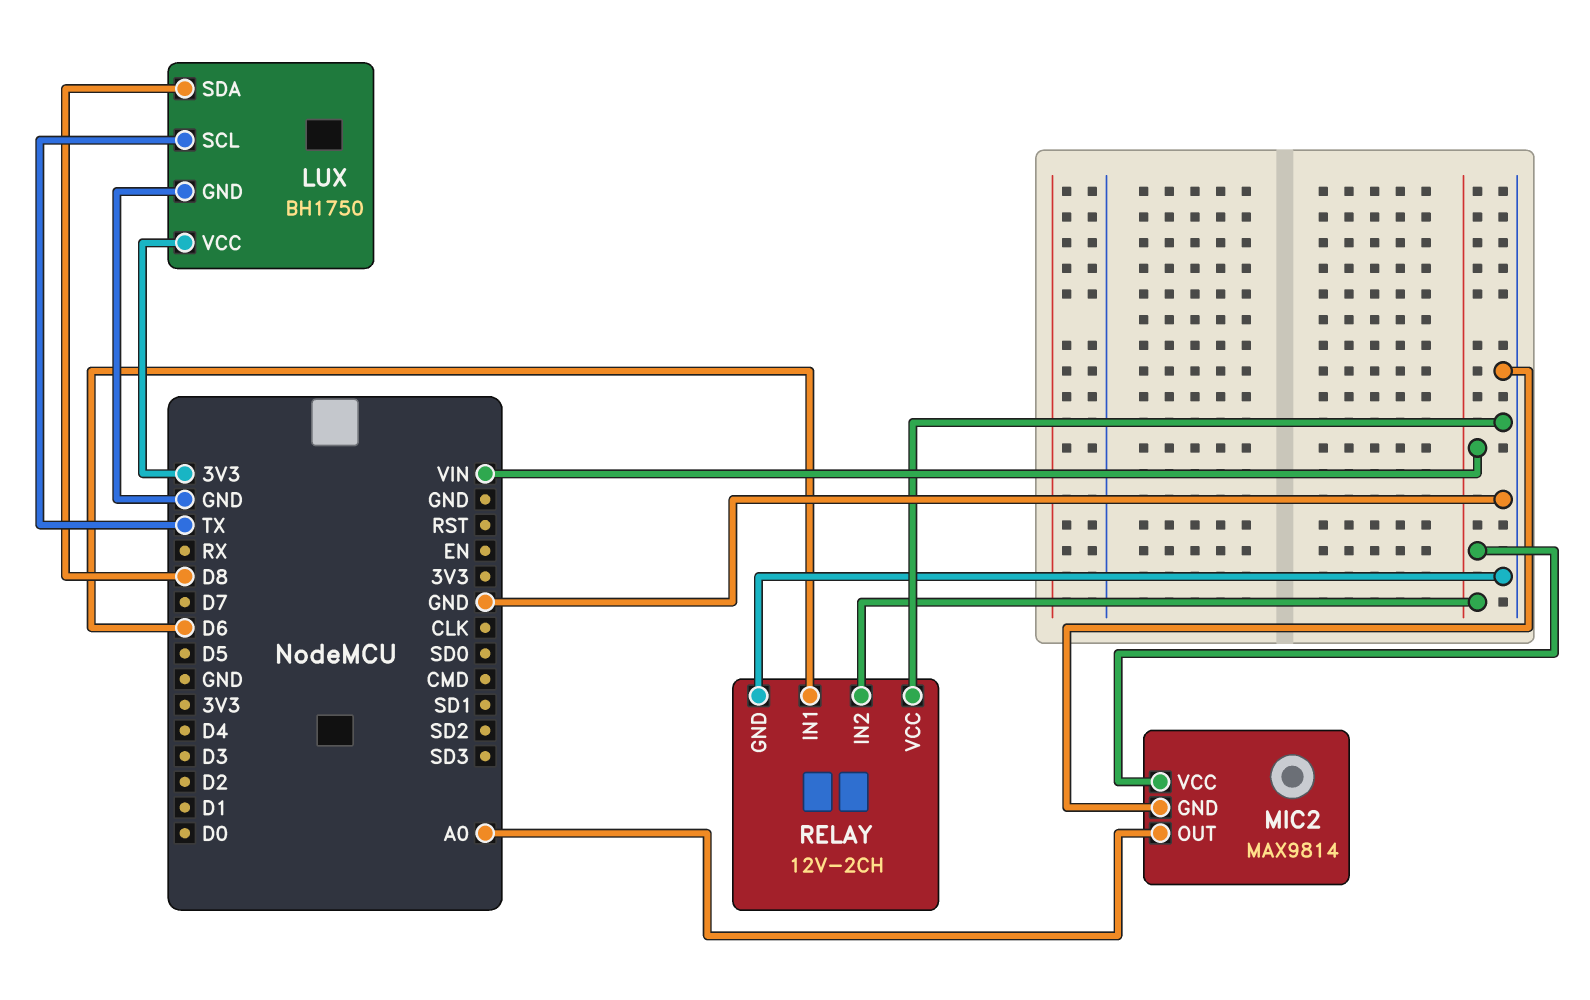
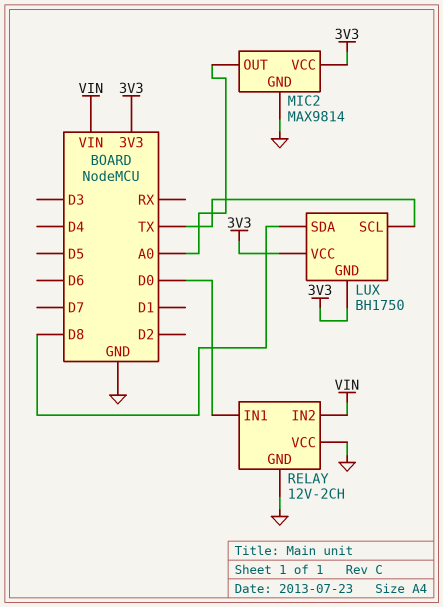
LUX pin GND: GND -> 3V3
MIC2 pin VCC: VIN -> 3V3
RELAY pin IN1: D6 -> D0

